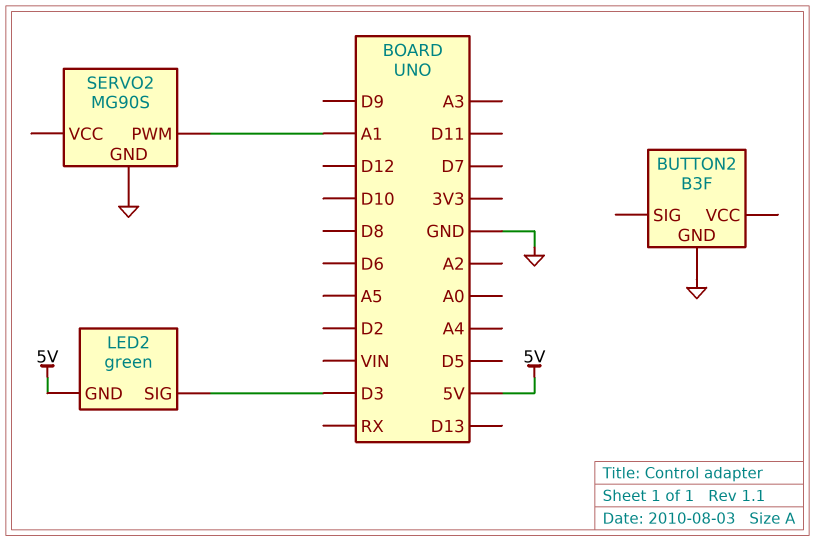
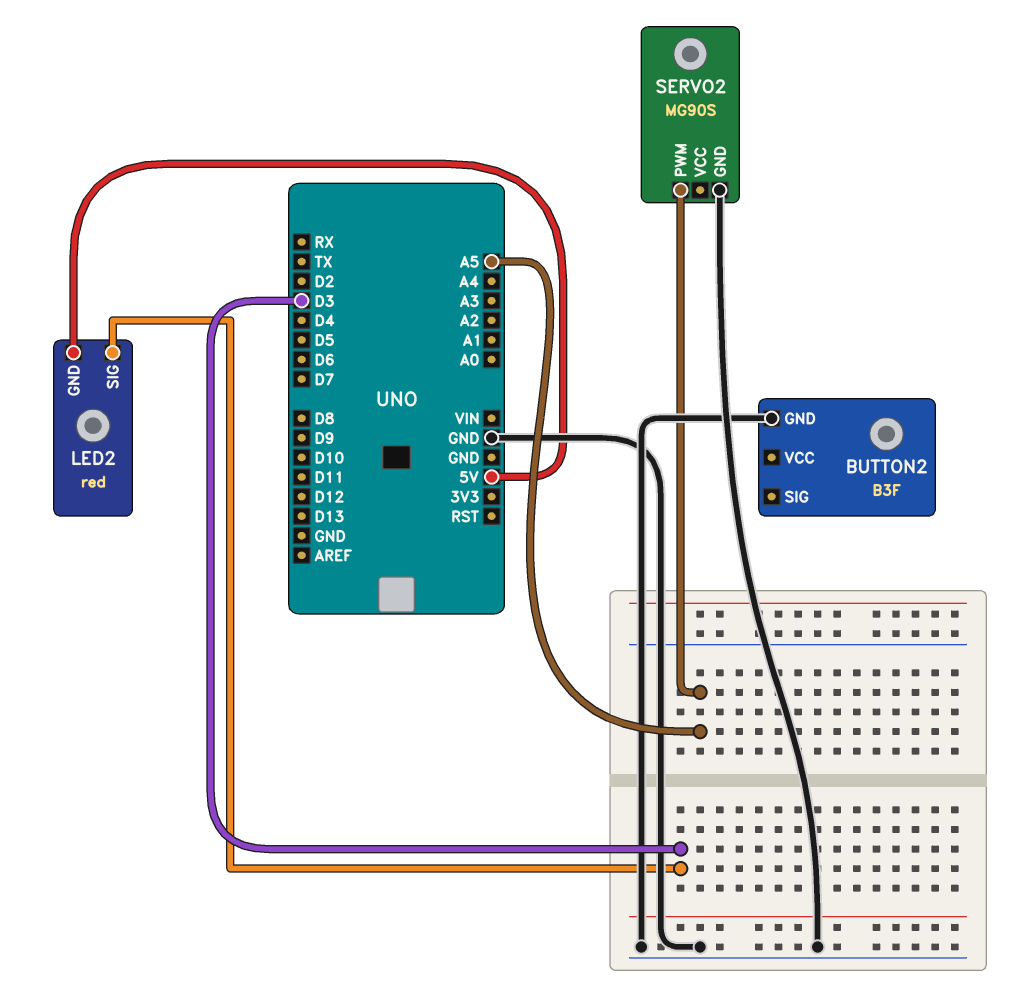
LED2: green -> red
SERVO2 pin PWM: A1 -> A5

